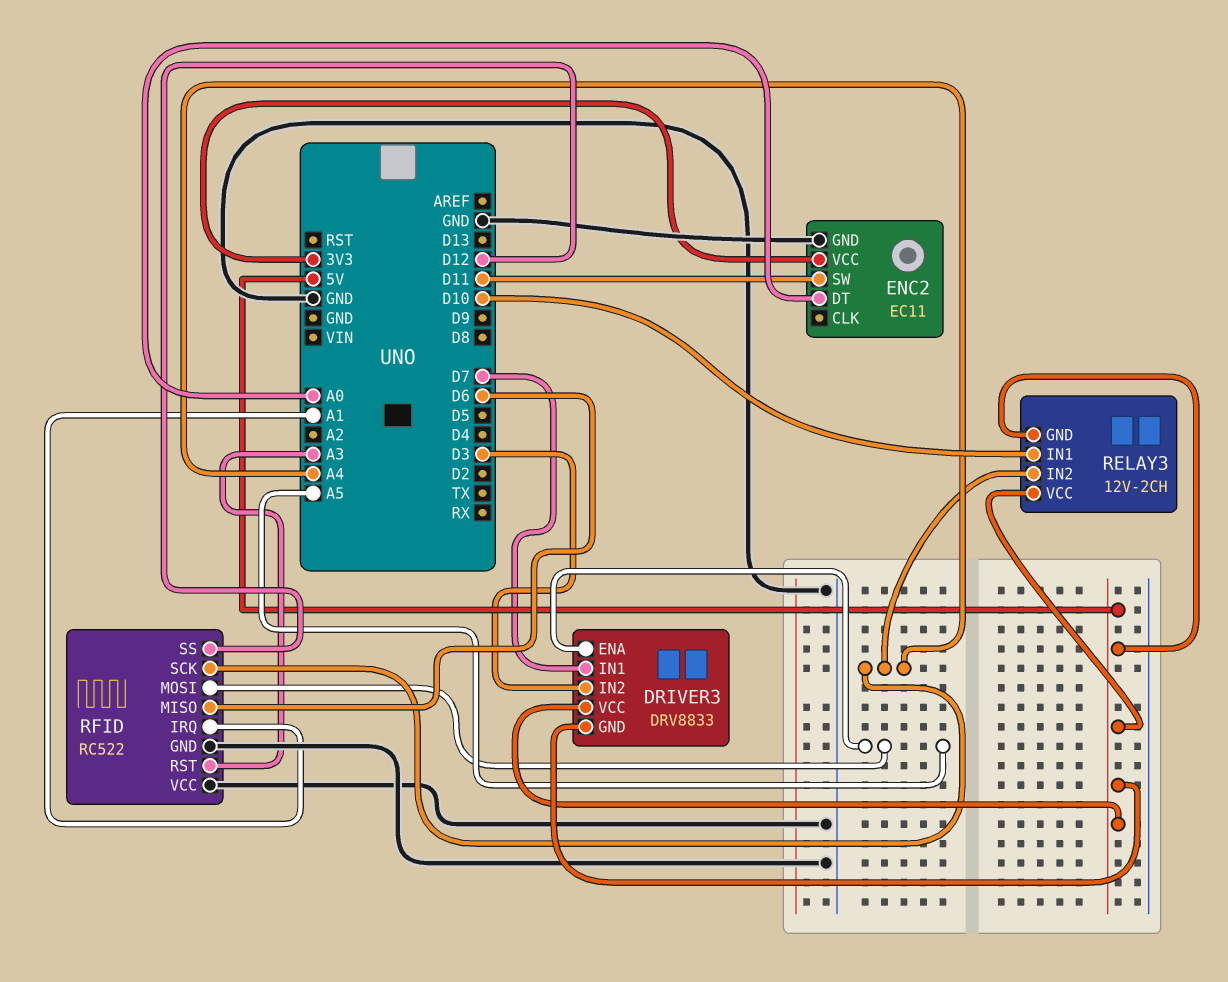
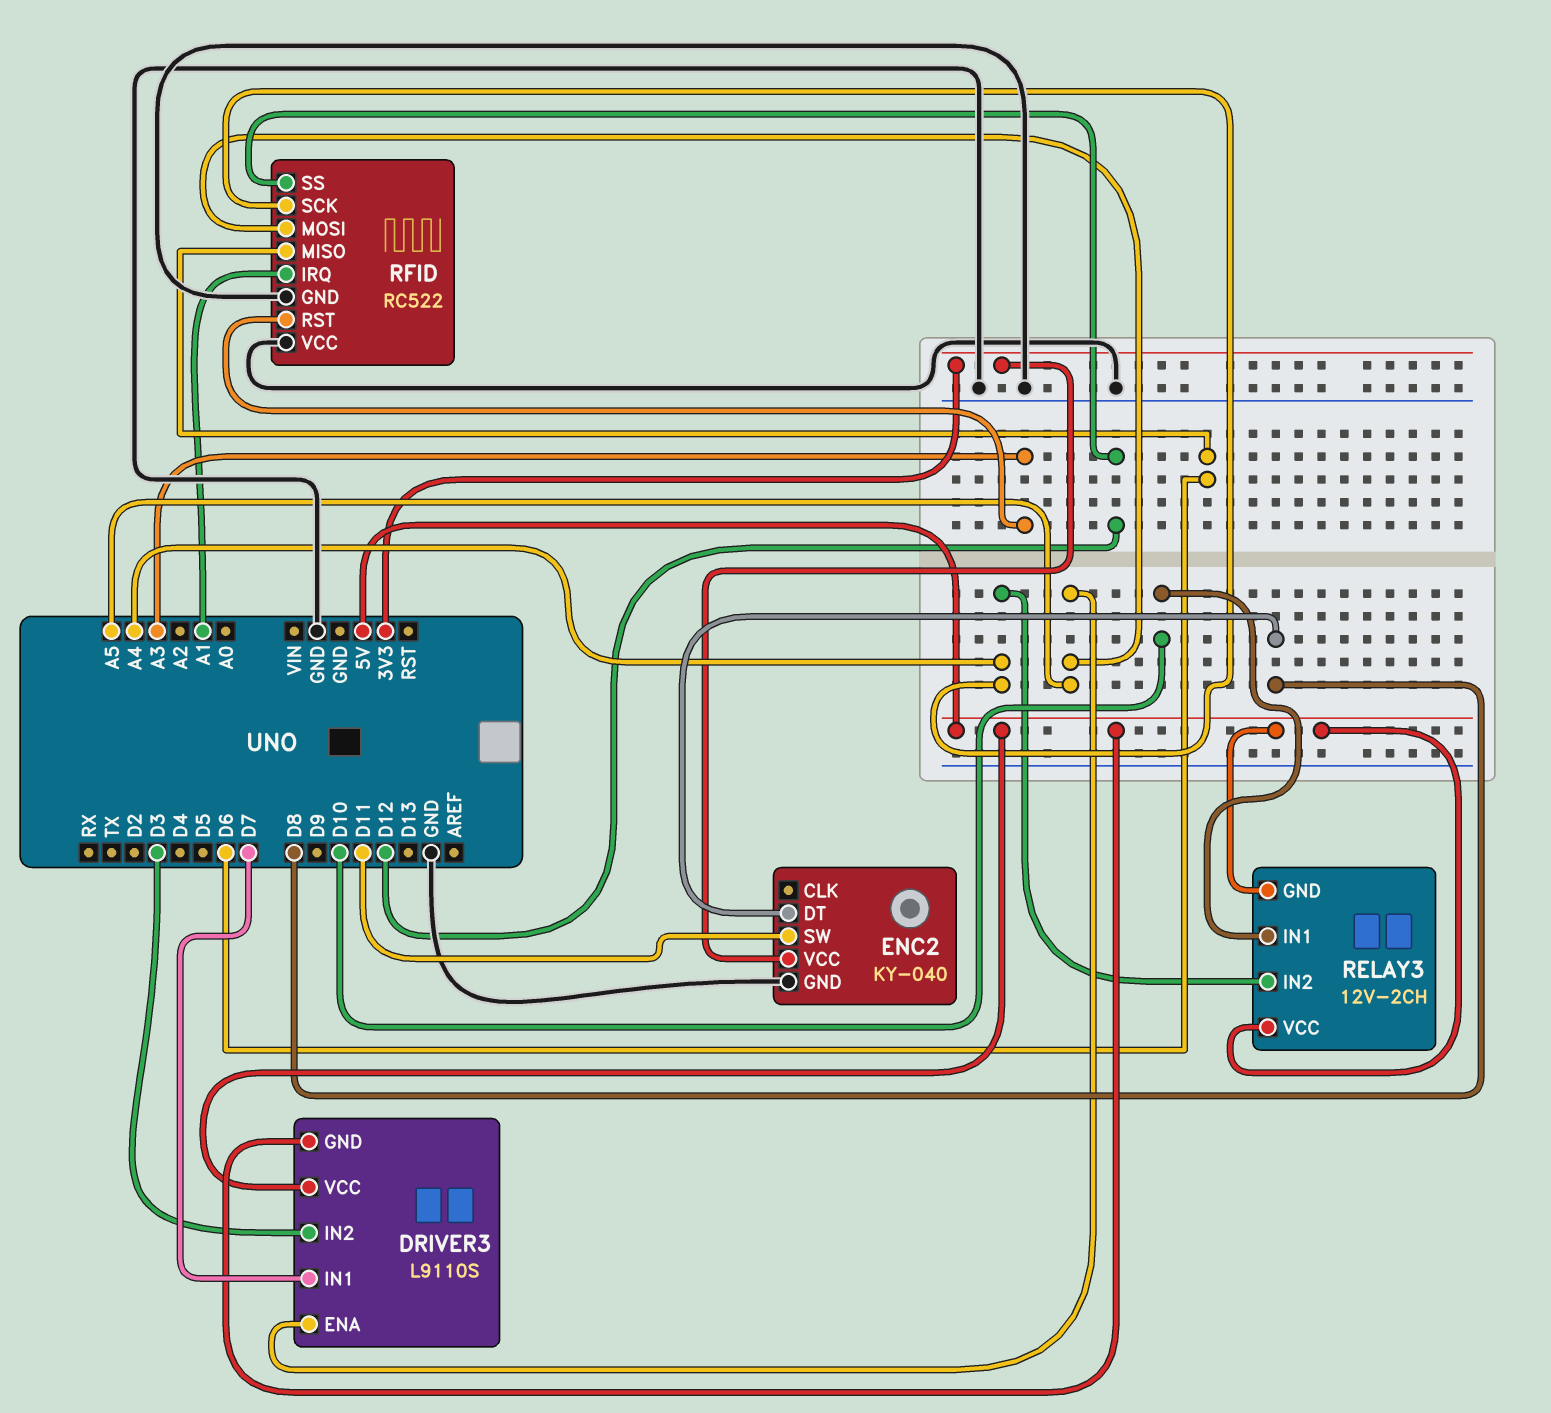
DRIVER3: DRV8833 -> L9110S
ENC2: EC11 -> KY-040
ENC2 pin DT: A0 -> D8

